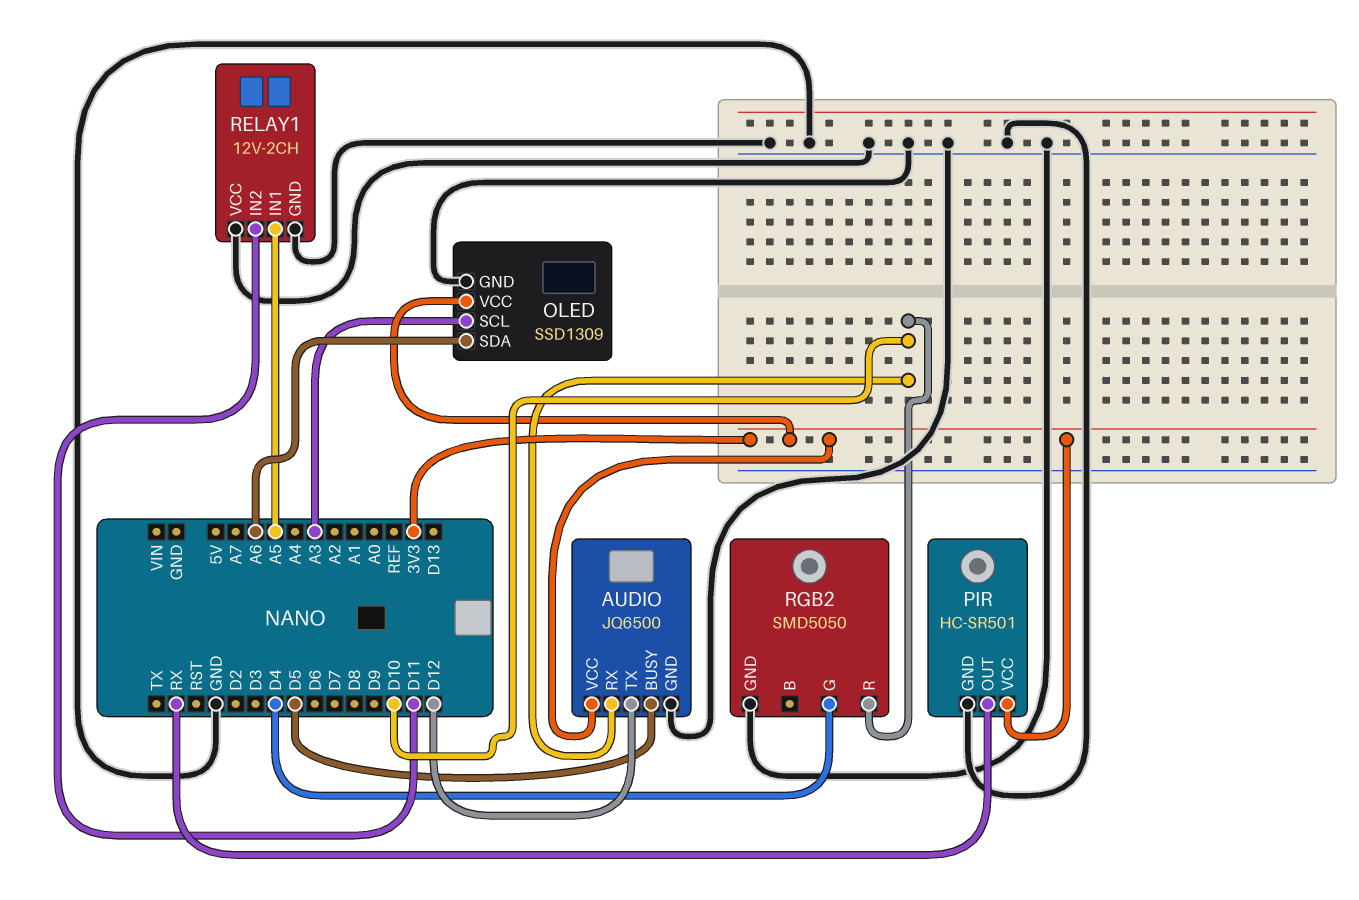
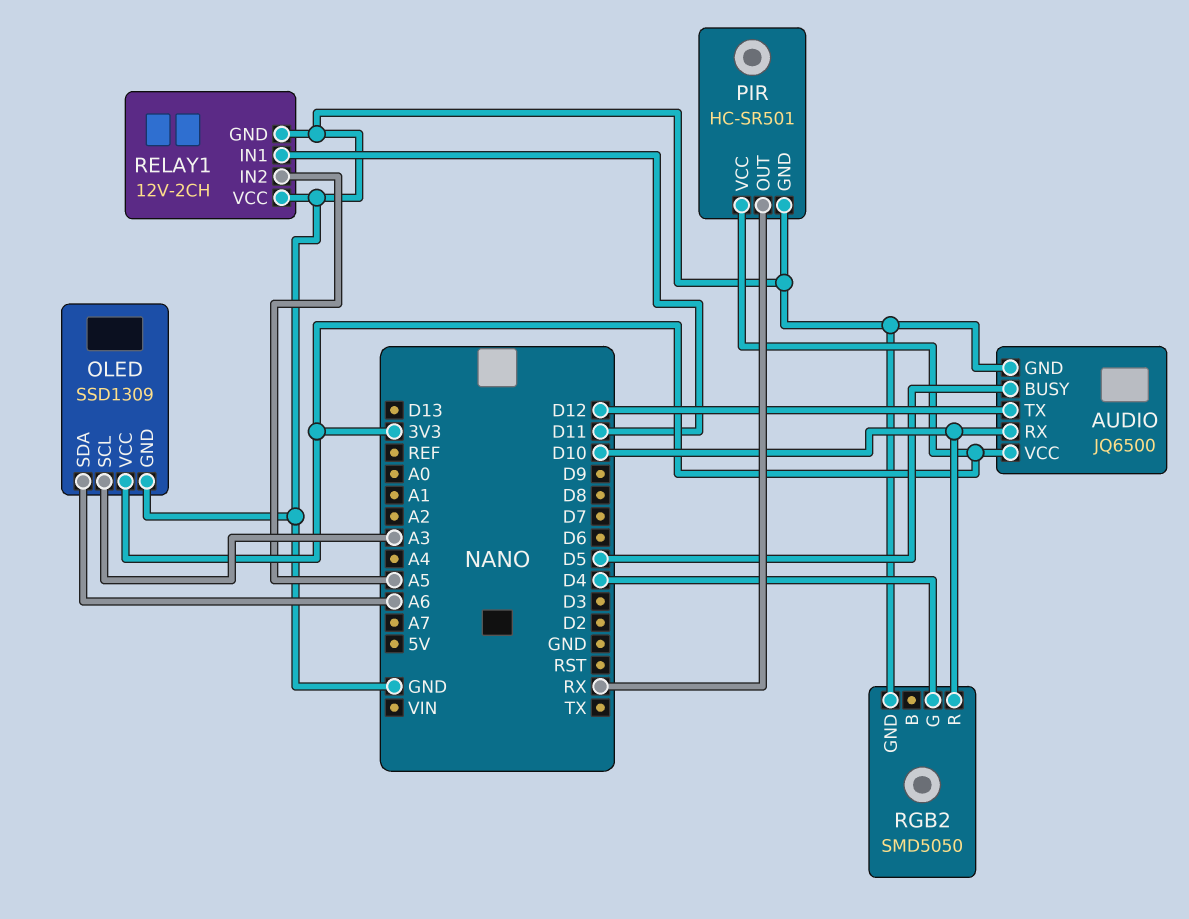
RELAY1 pin IN1: A5 -> D11
RELAY1 pin IN2: D11 -> A5

